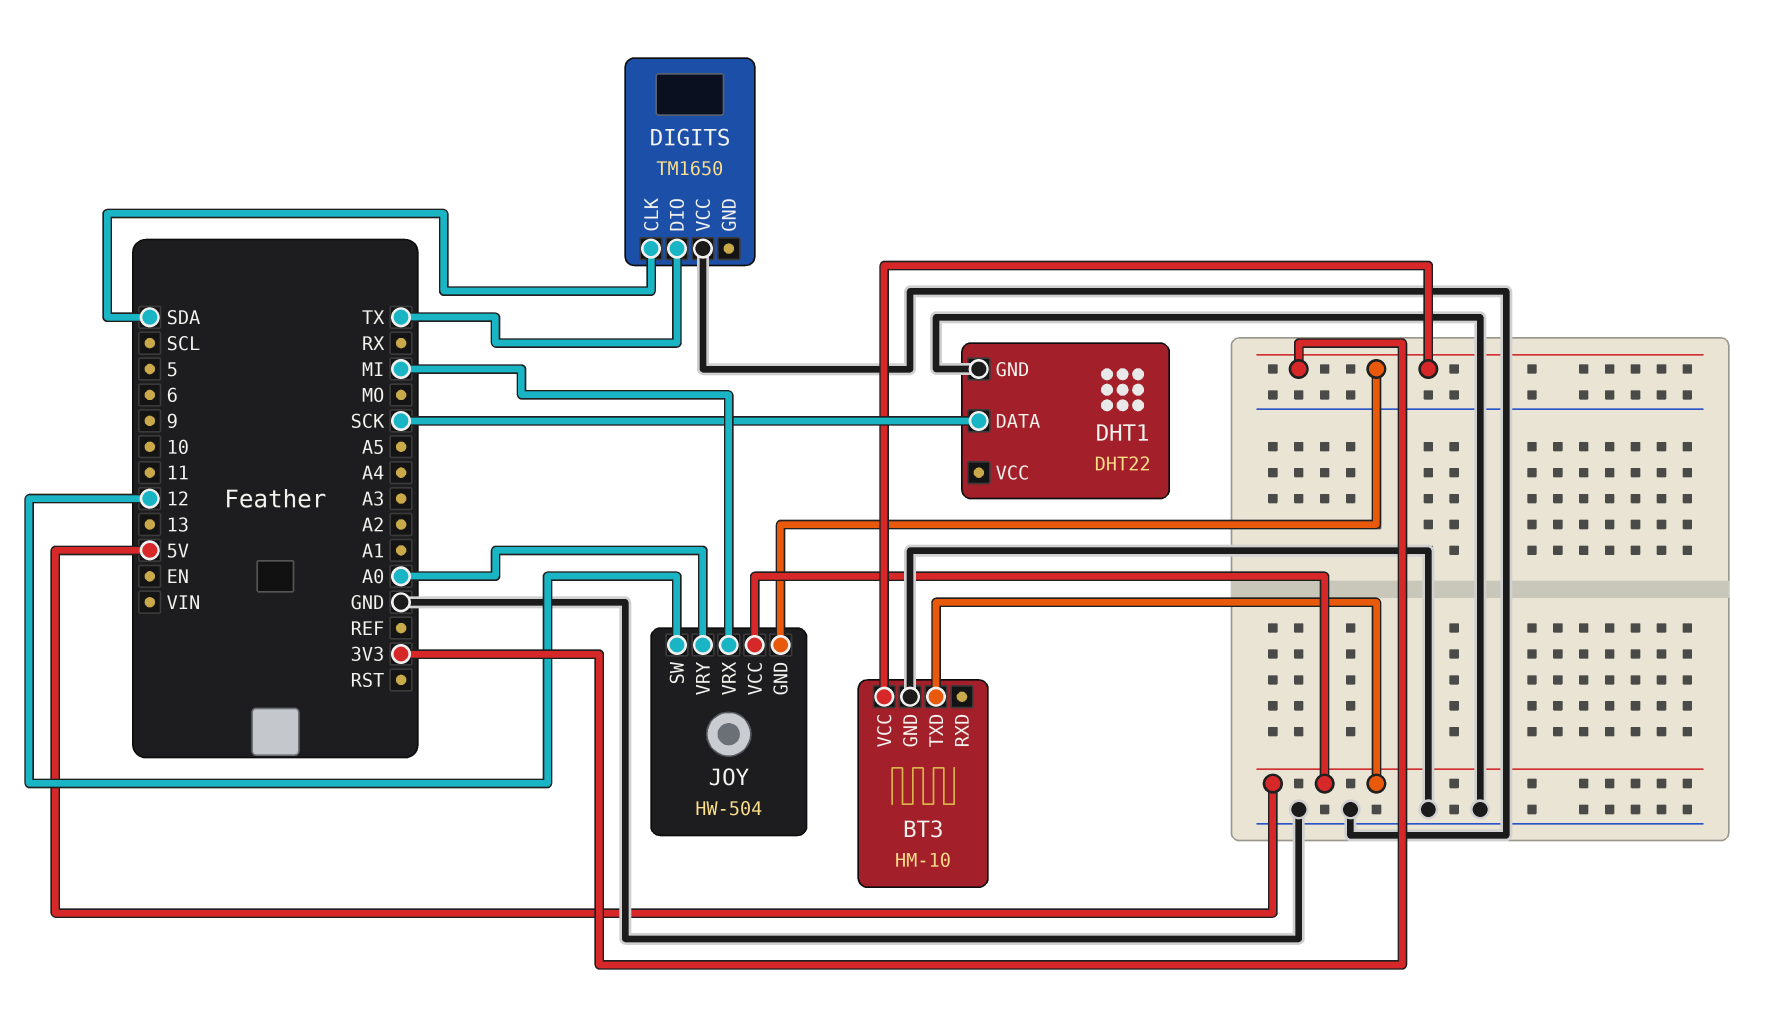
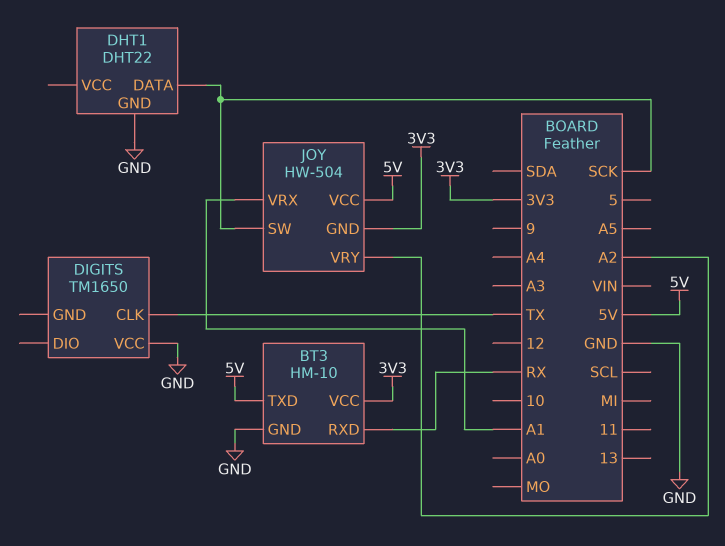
BT3 pin RXD: none -> RX
DIGITS pin CLK: SDA -> TX
DIGITS pin DIO: TX -> none
JOY pin SW: 12 -> SCK
JOY pin VRX: MI -> A1
JOY pin VRY: A0 -> A2

